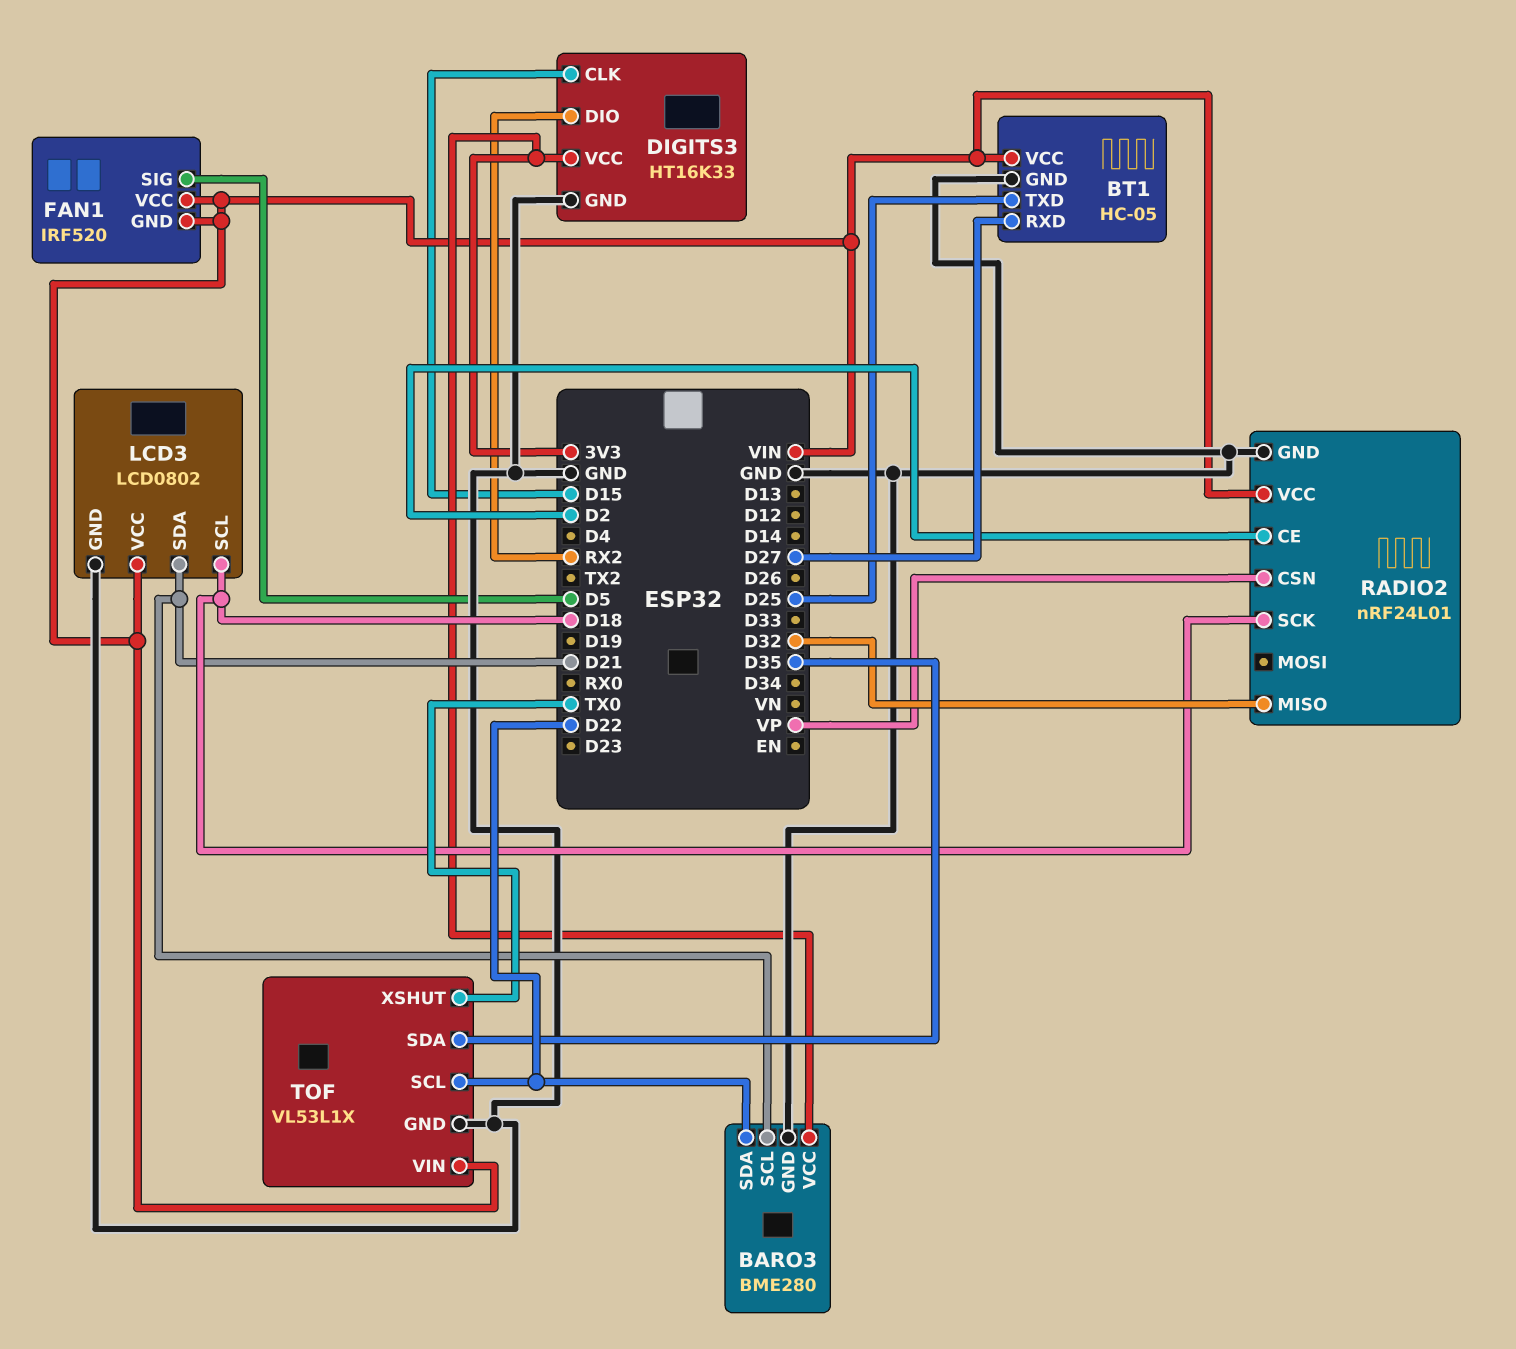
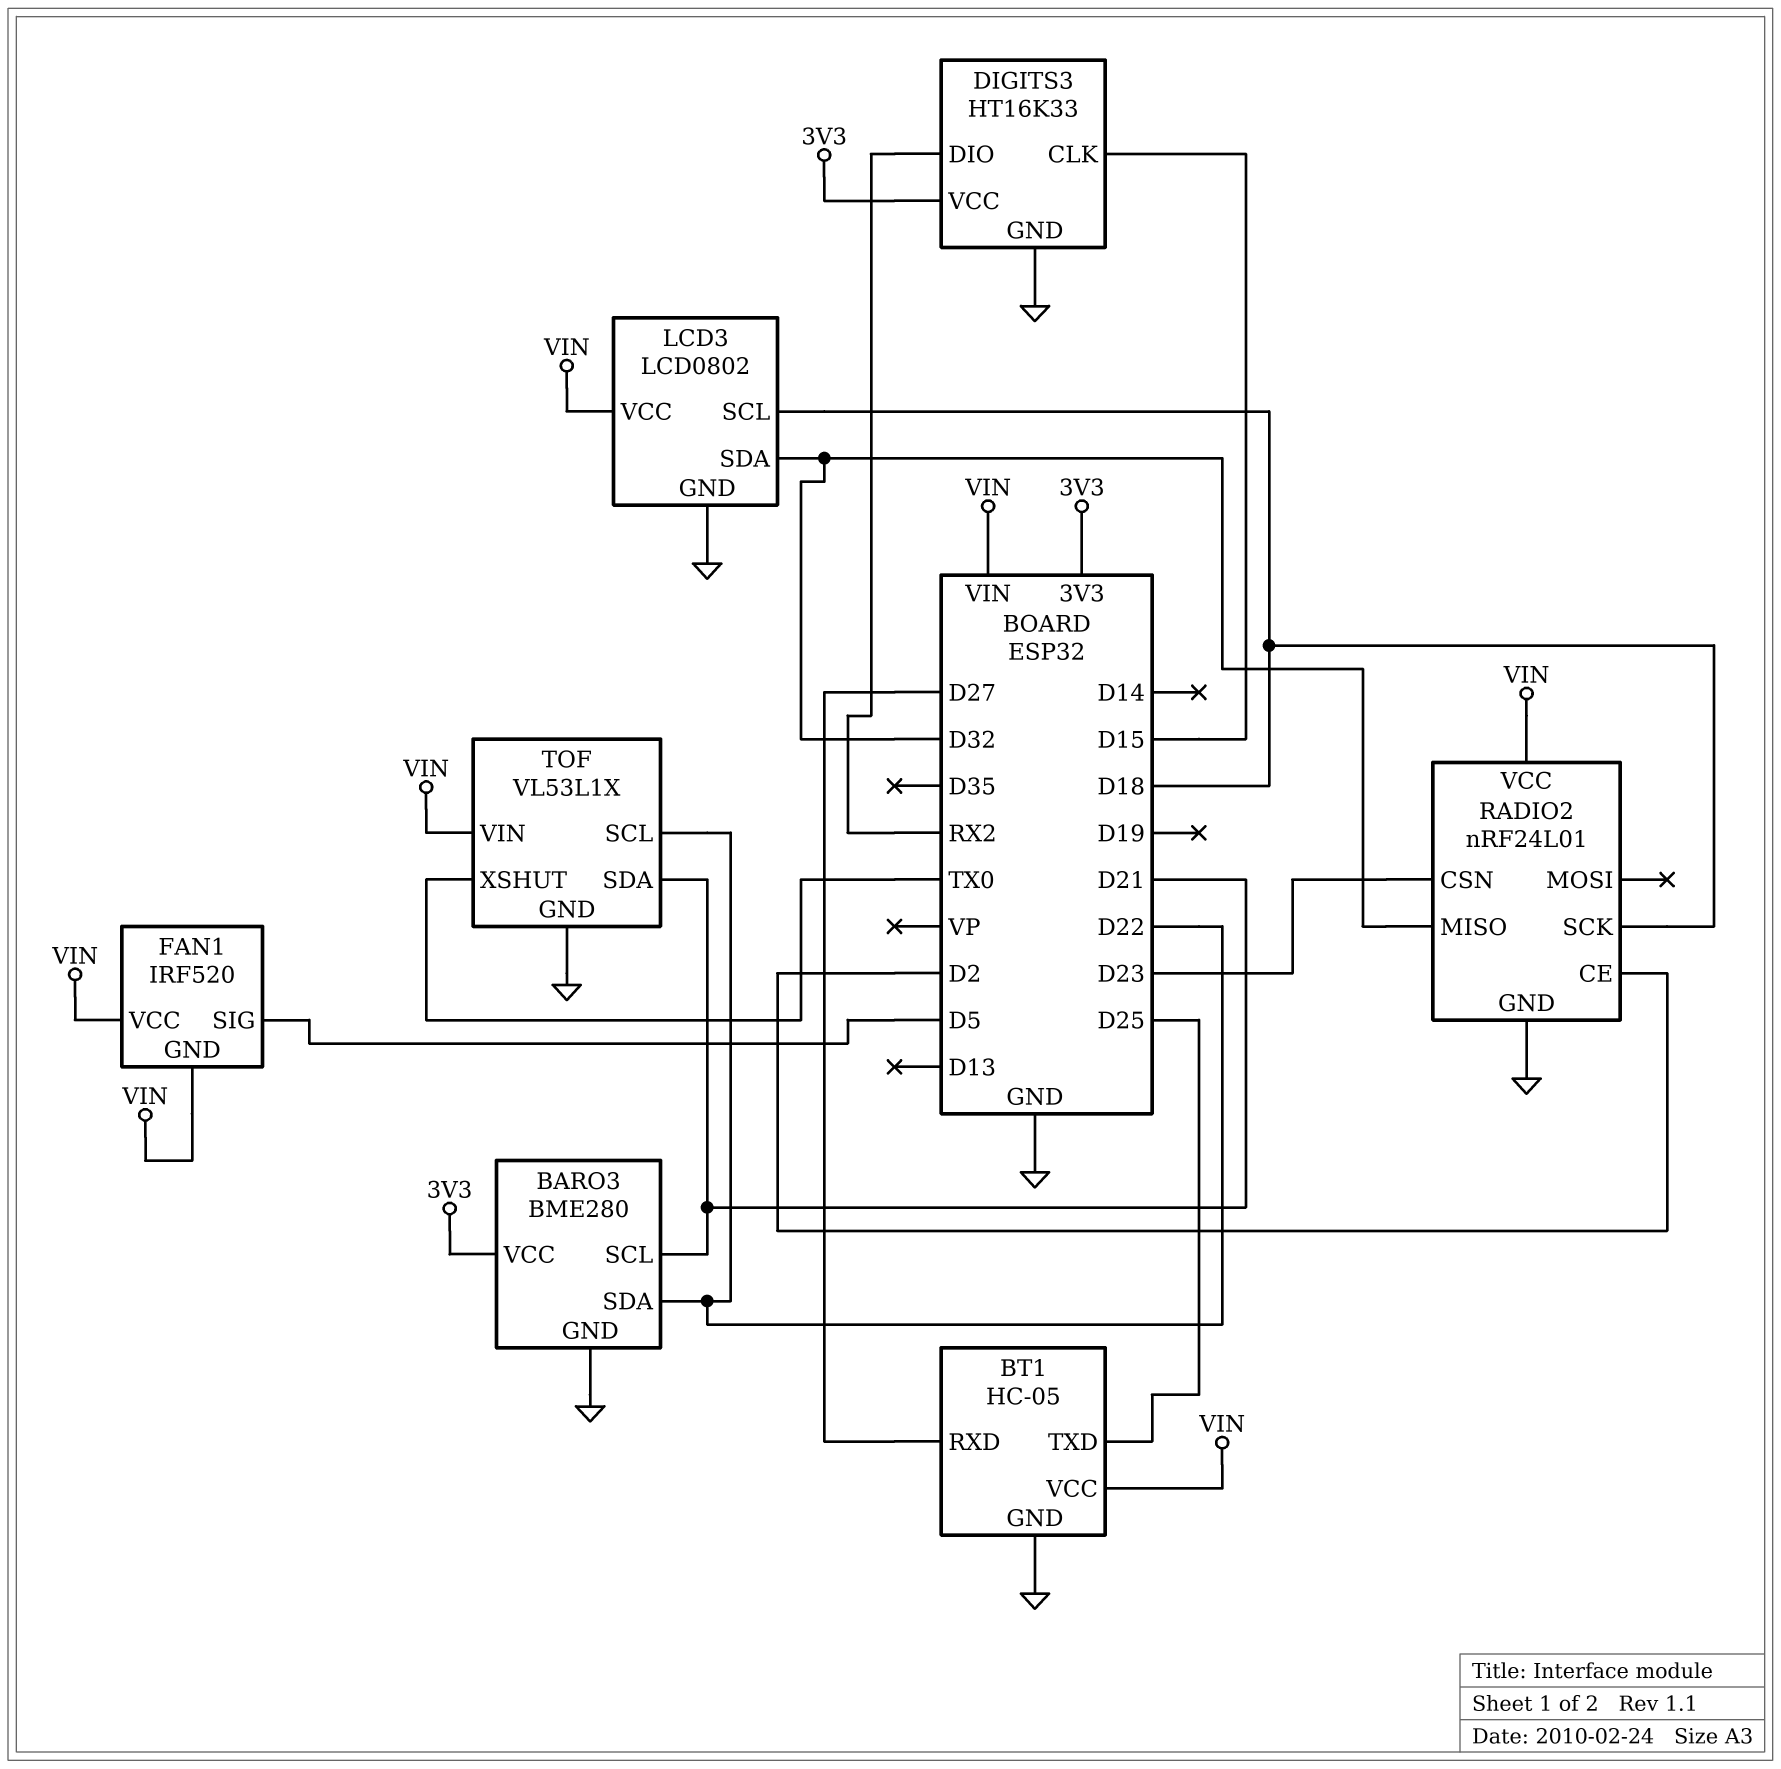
LCD3 pin SDA: D21 -> D32
RADIO2 pin CSN: VP -> D23
TOF pin SDA: D35 -> D21

